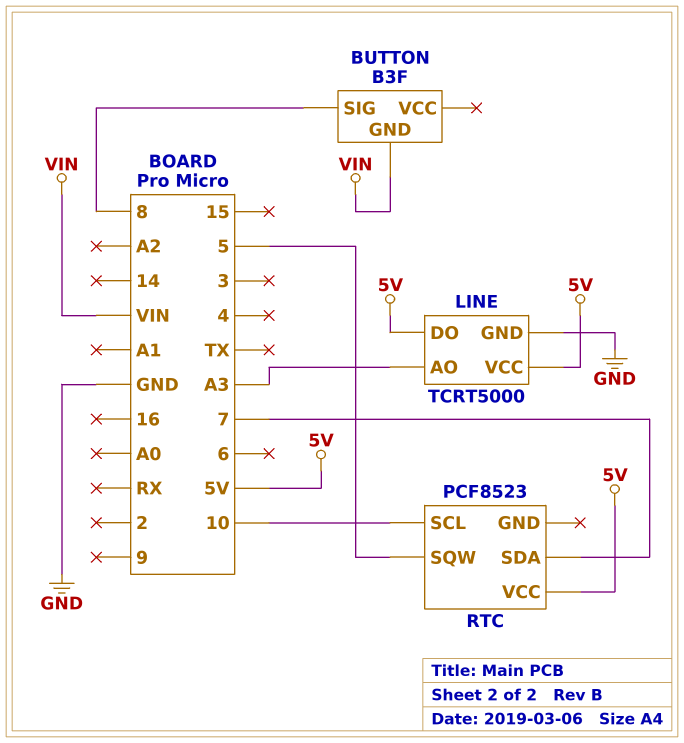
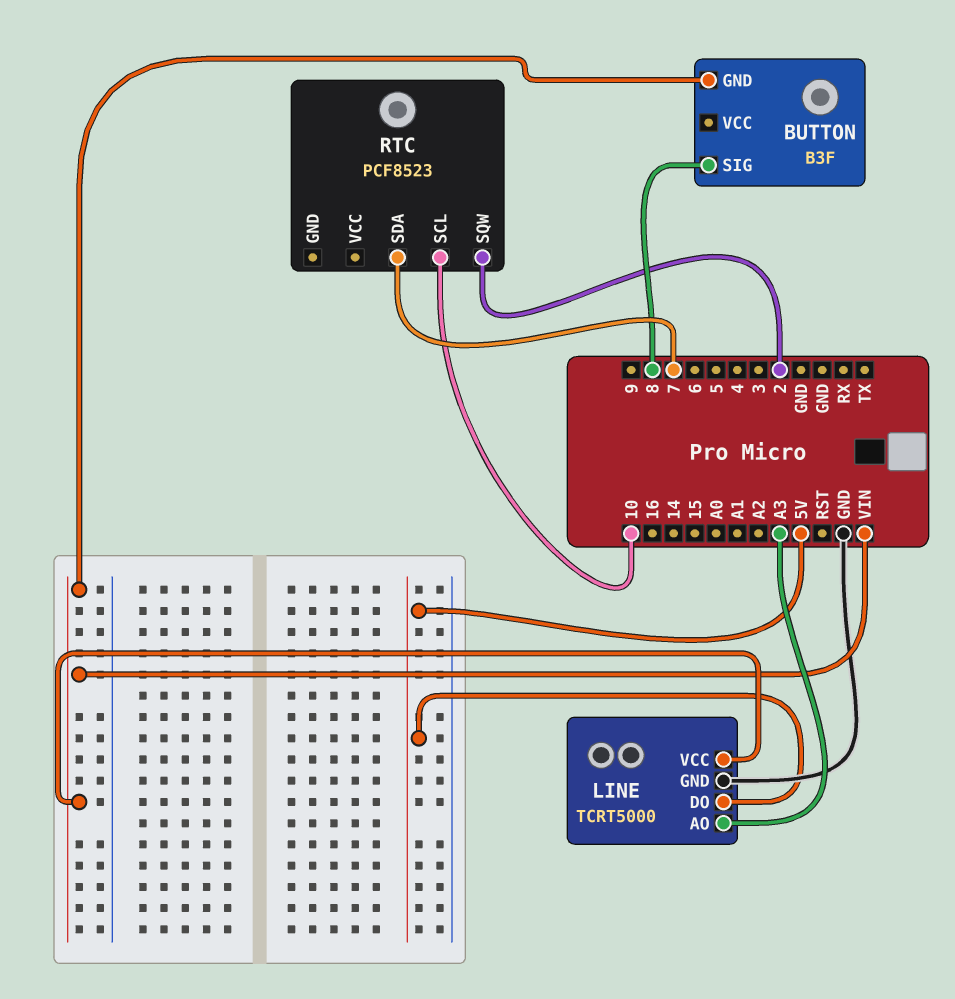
LINE pin VCC: 5V -> VIN
RTC pin SQW: 5 -> 2
RTC pin VCC: 5V -> none

